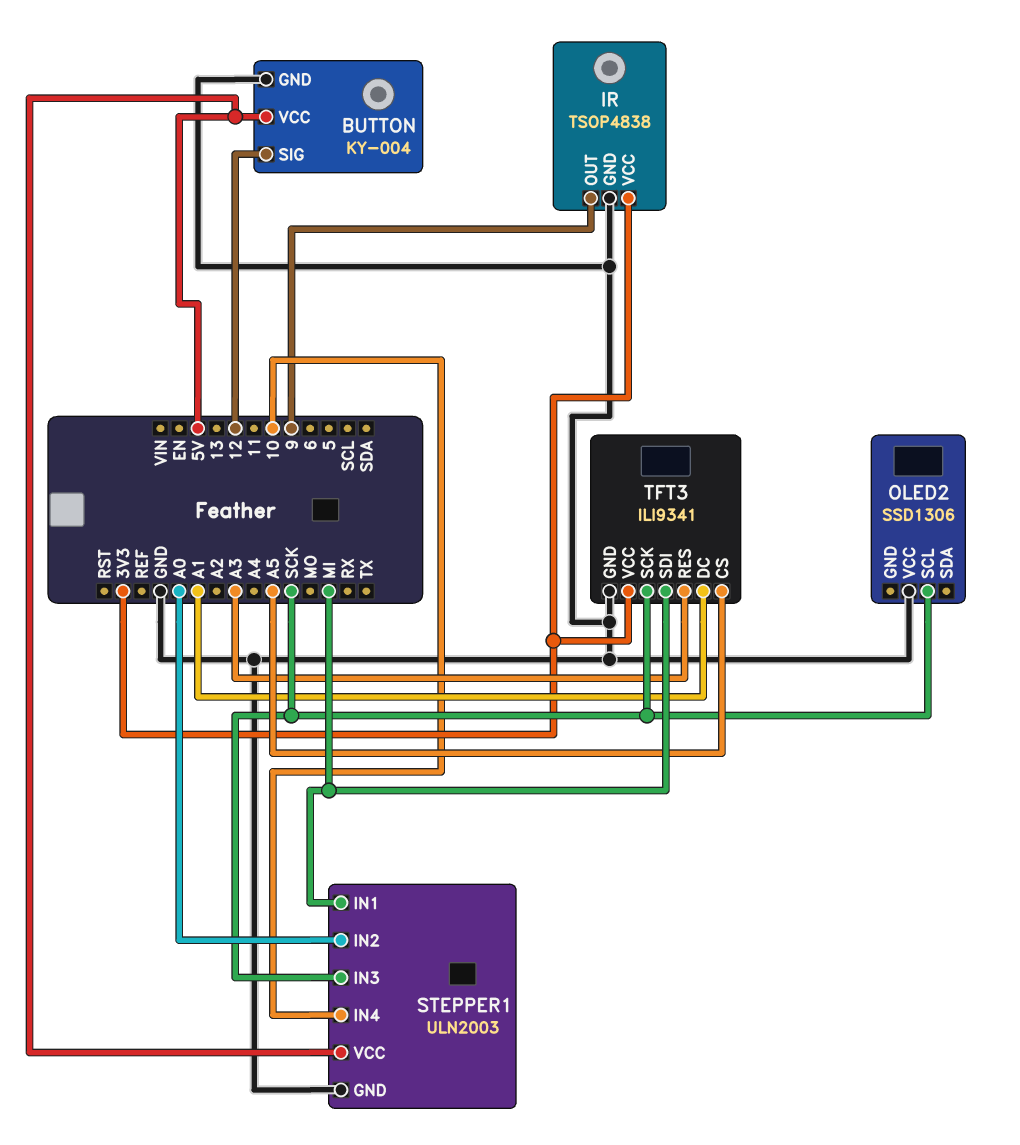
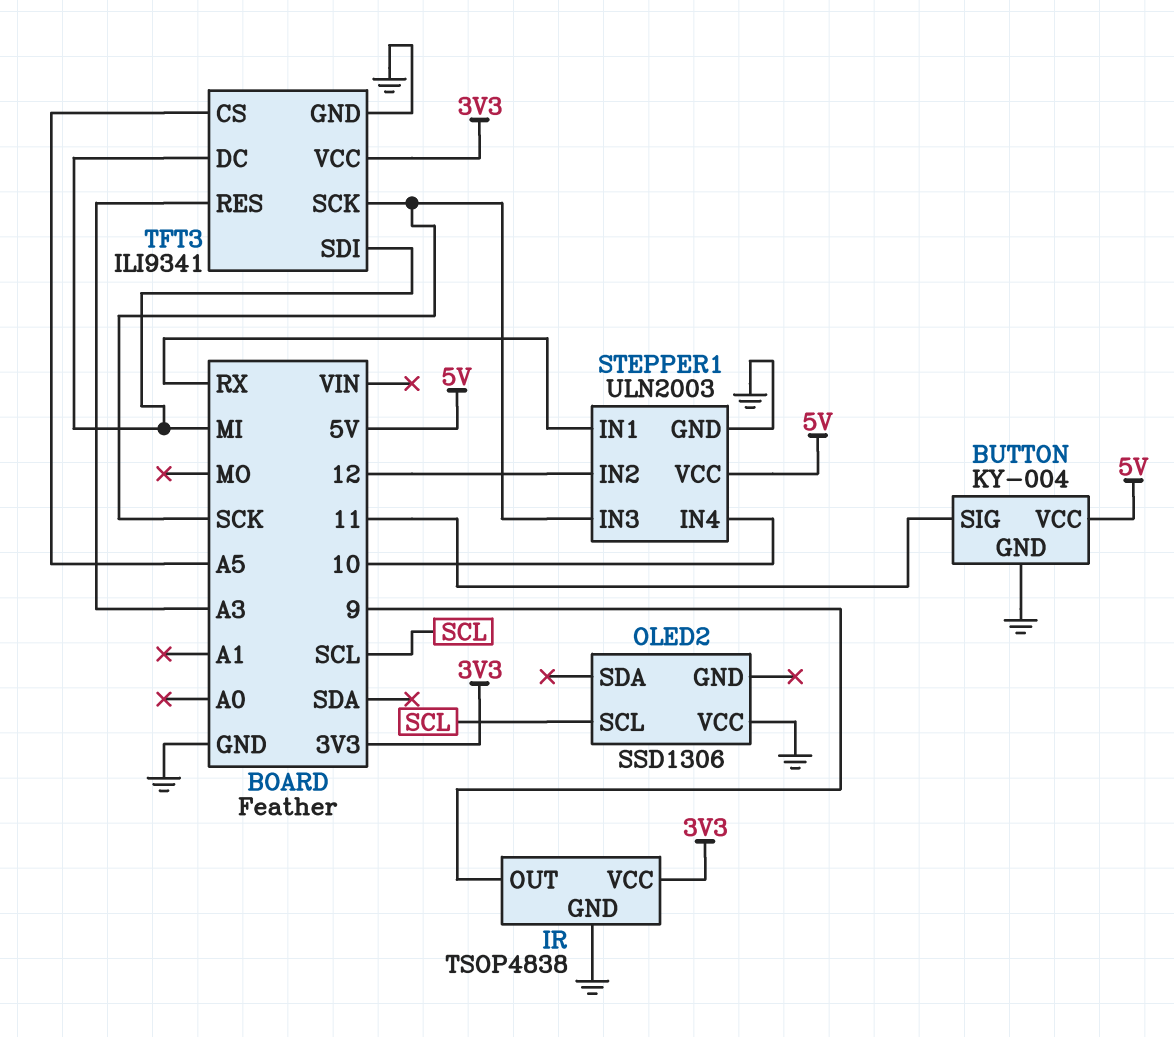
BUTTON pin SIG: 12 -> 11
OLED2 pin SCL: SCK -> SCL
STEPPER1 pin IN1: MI -> RX
STEPPER1 pin IN2: A0 -> 12
TFT3 pin DC: A1 -> MI

